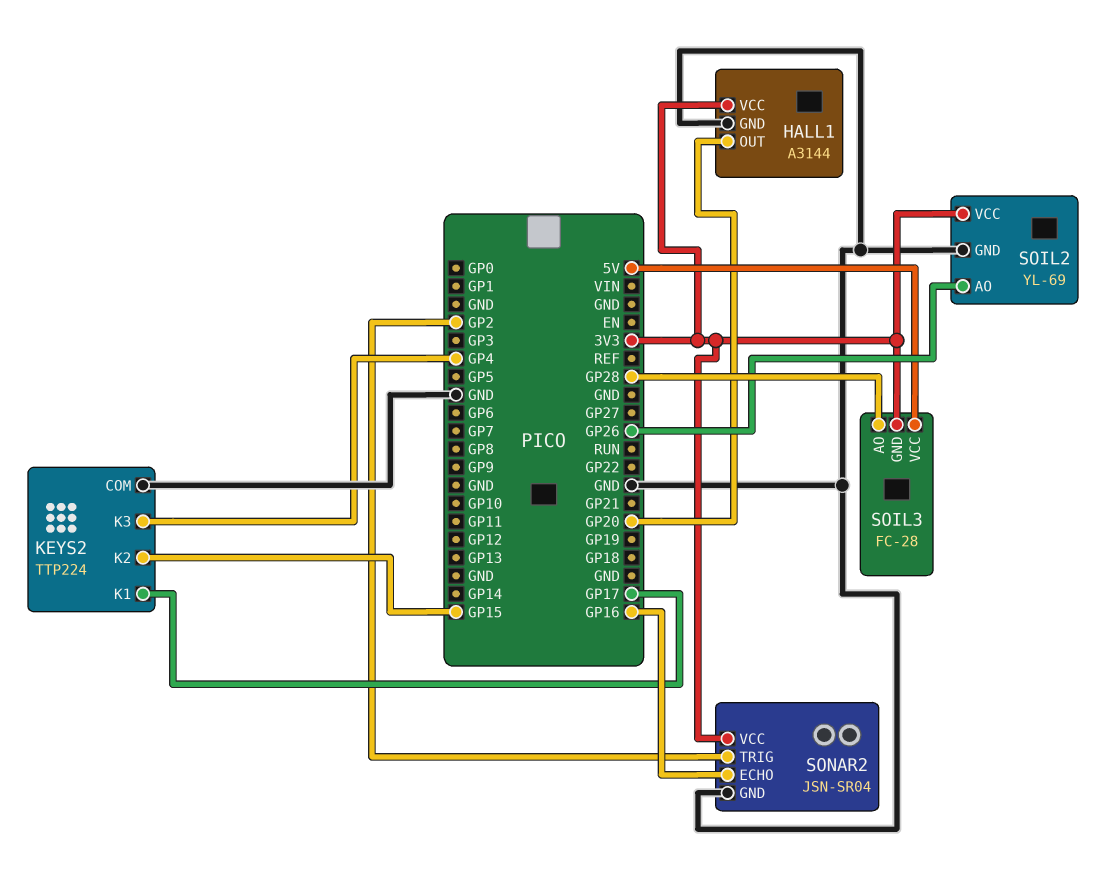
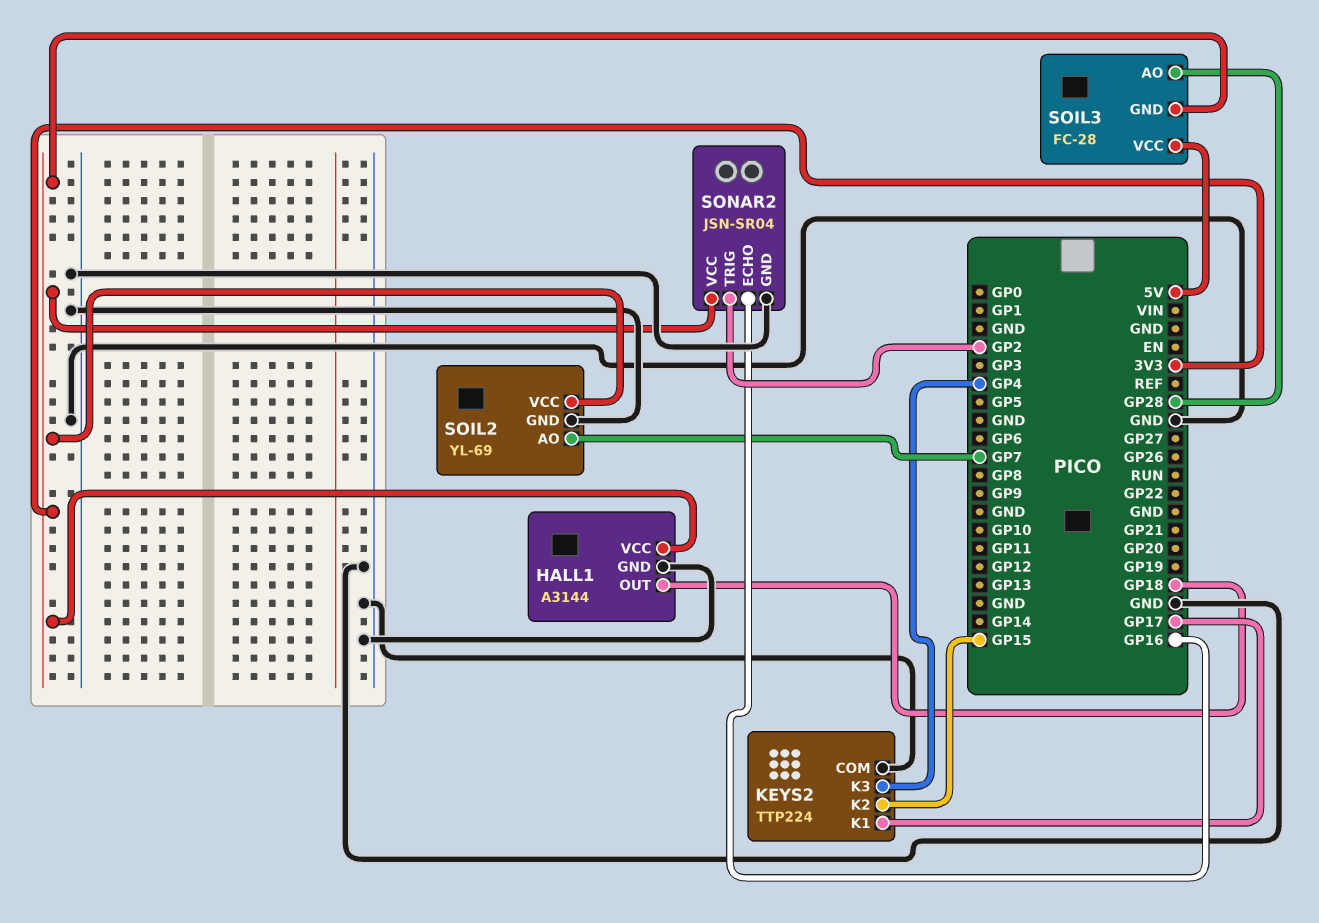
HALL1 pin OUT: GP20 -> GP18
SOIL2 pin AO: GP26 -> GP7

